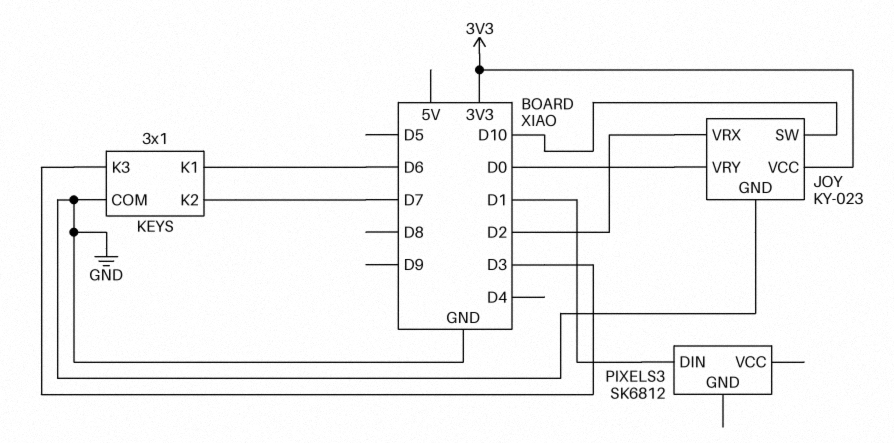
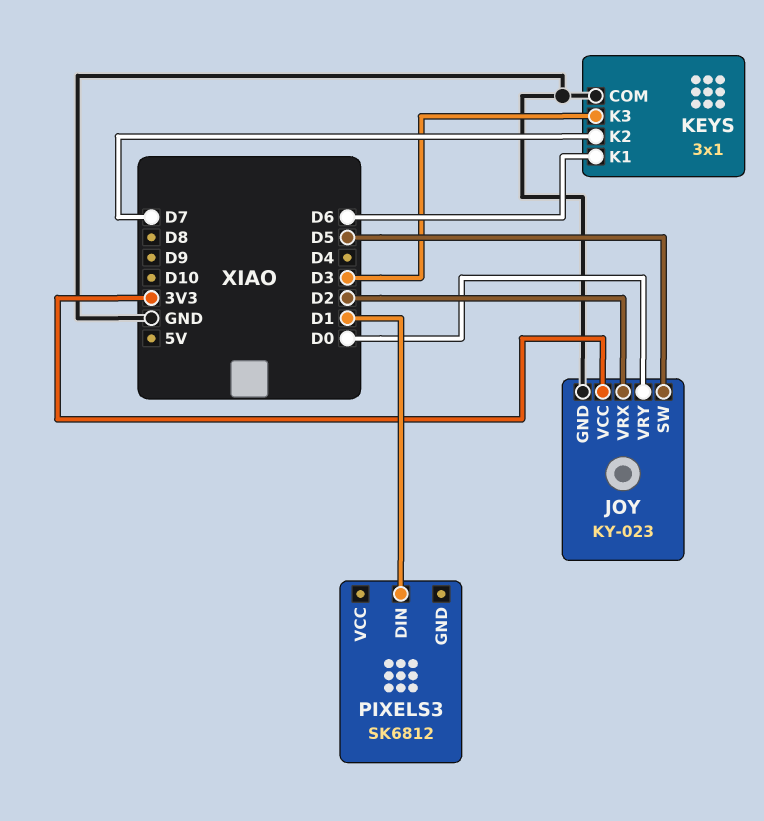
JOY pin SW: D10 -> D5

